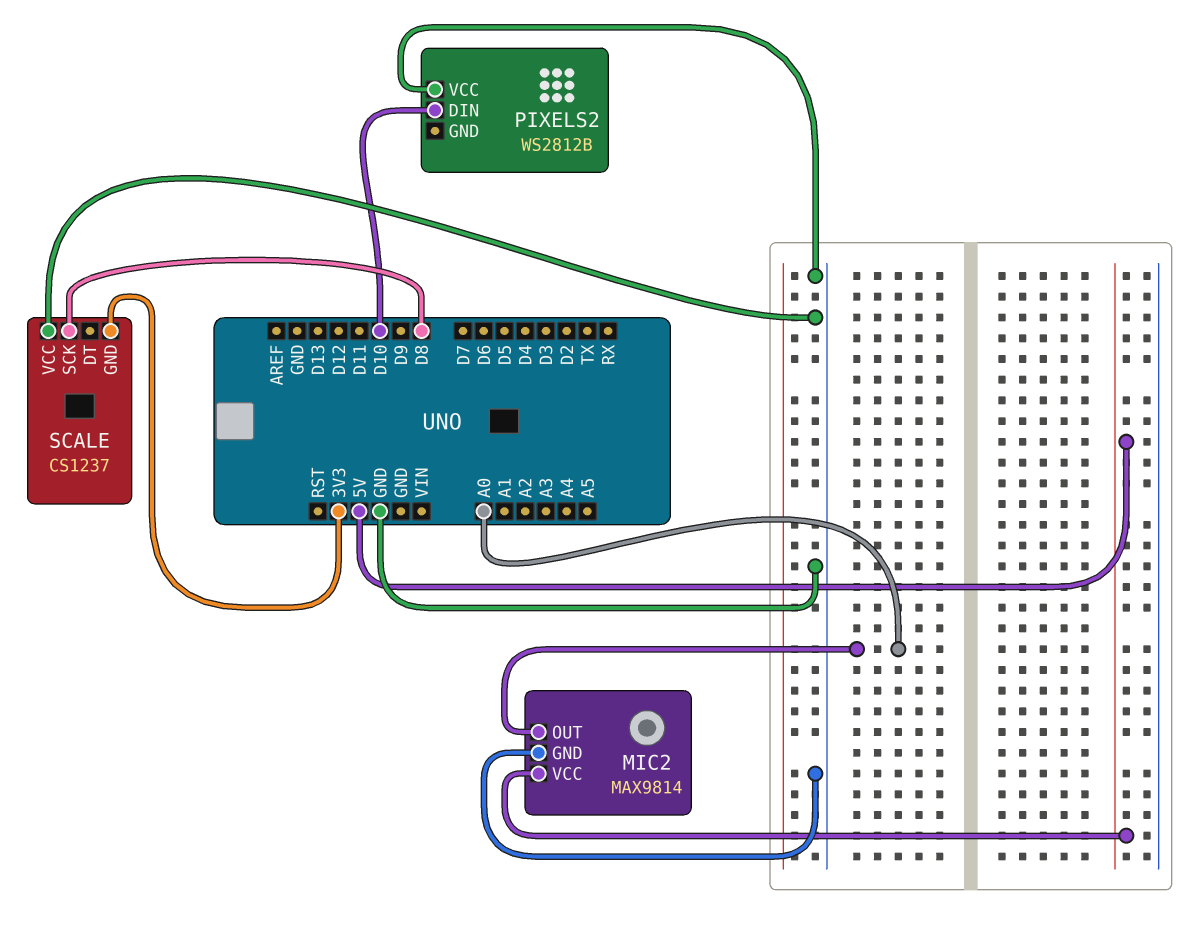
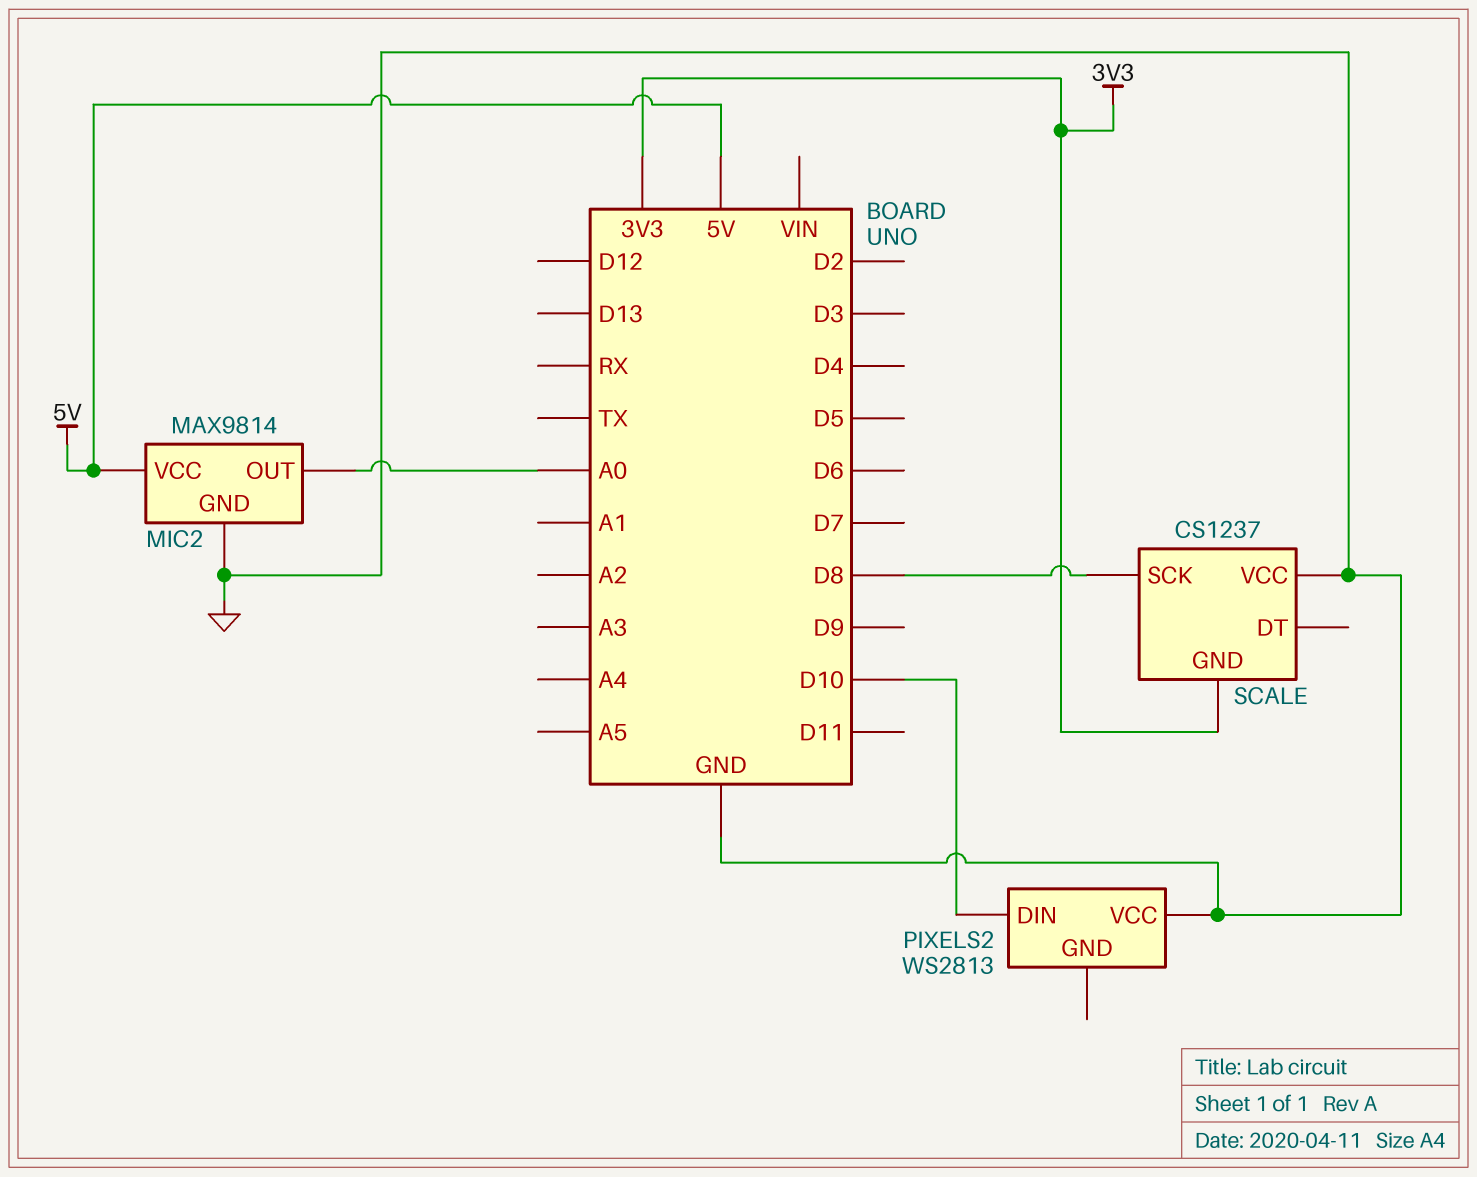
PIXELS2: WS2812B -> WS2813

